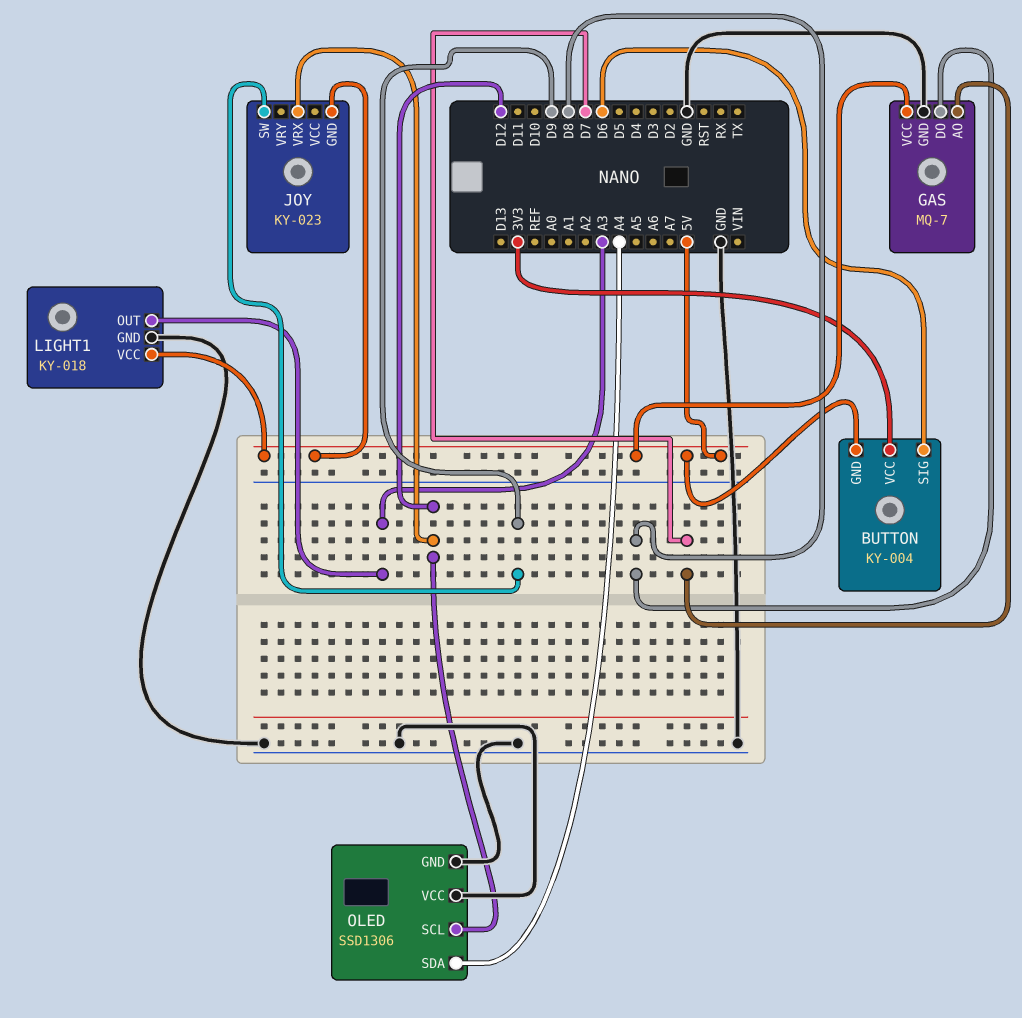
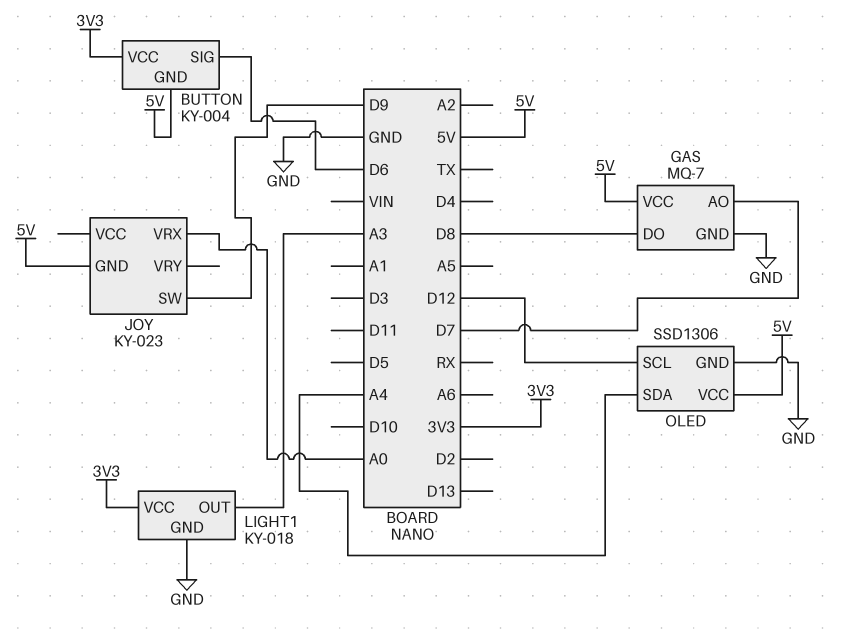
JOY pin VRX: D12 -> A0
LIGHT1 pin VCC: 5V -> 3V3
OLED pin VCC: GND -> 5V

